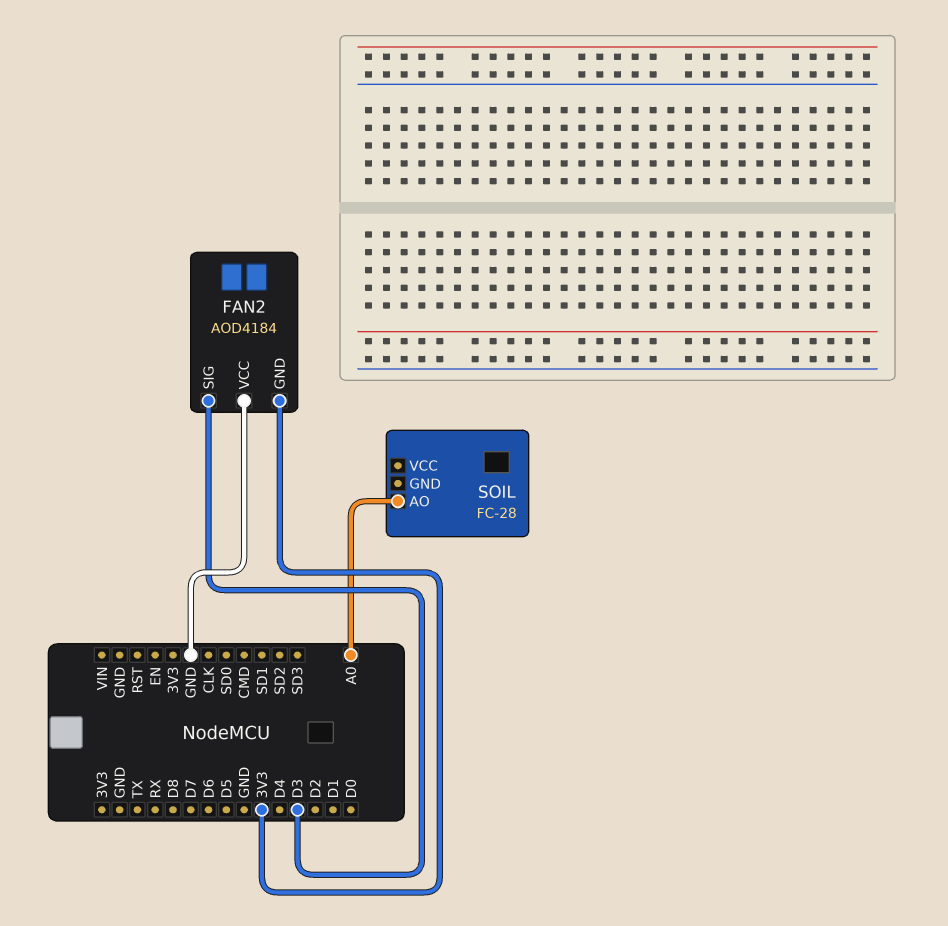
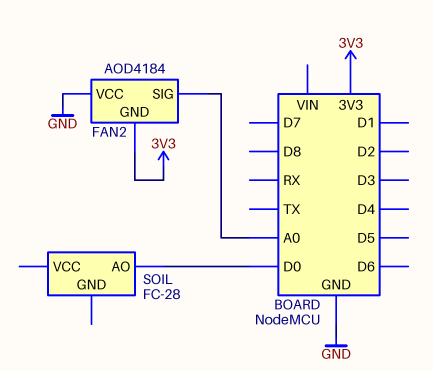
FAN2 pin SIG: D3 -> A0
SOIL pin AO: A0 -> D0

